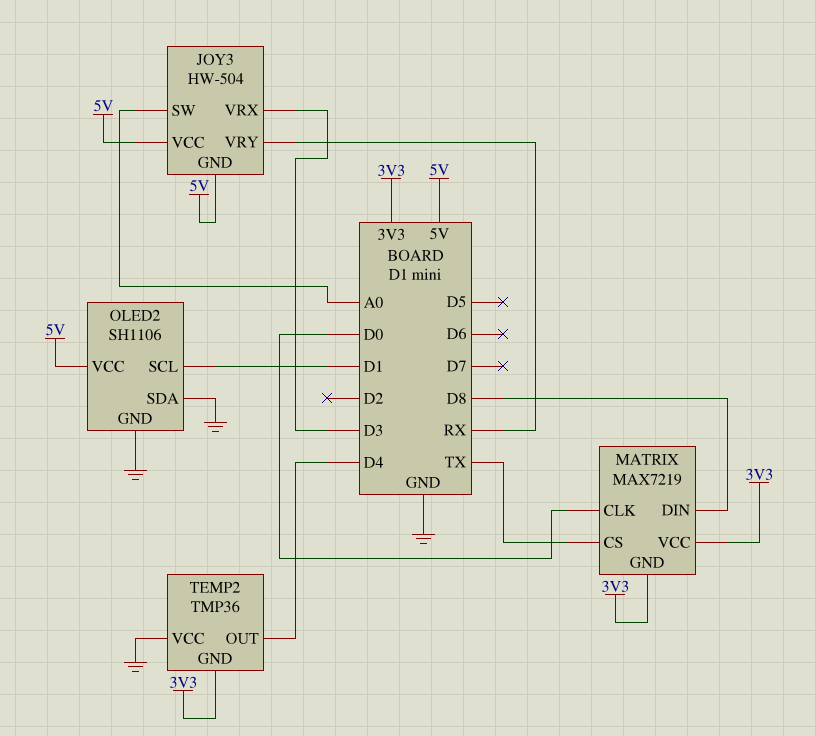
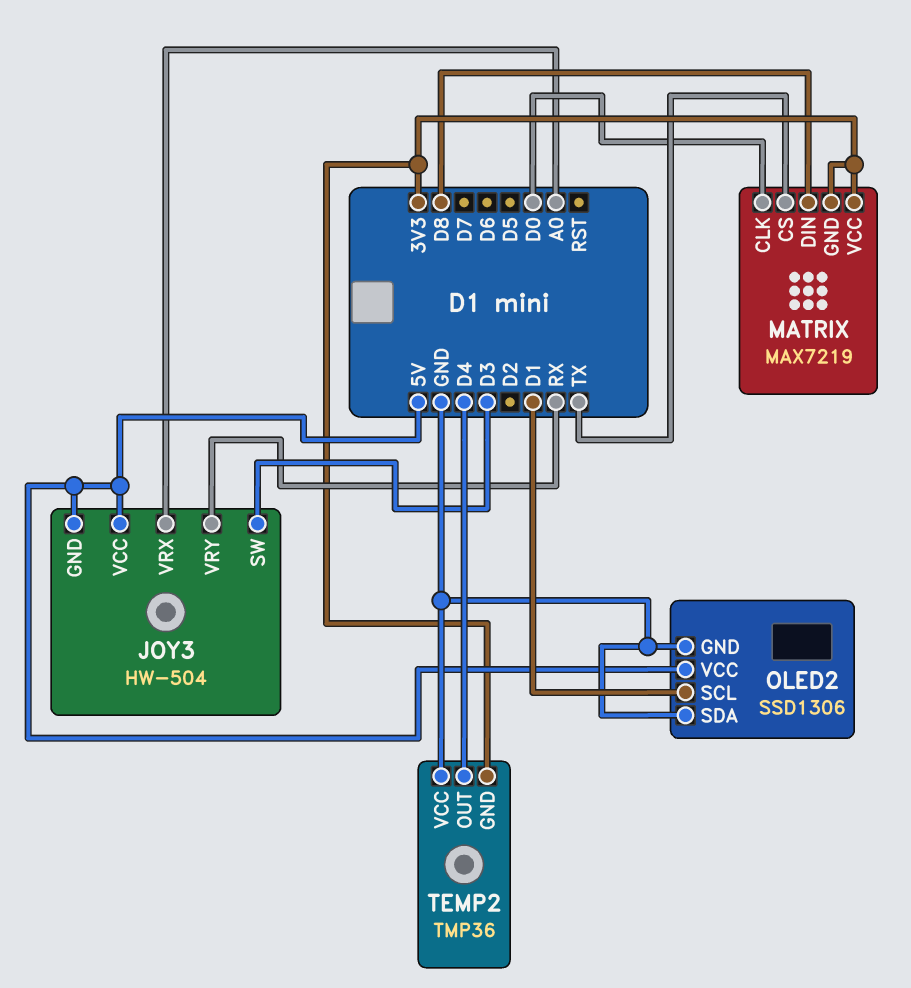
JOY3 pin SW: A0 -> D3
JOY3 pin VRX: D3 -> A0
OLED2: SH1106 -> SSD1306

